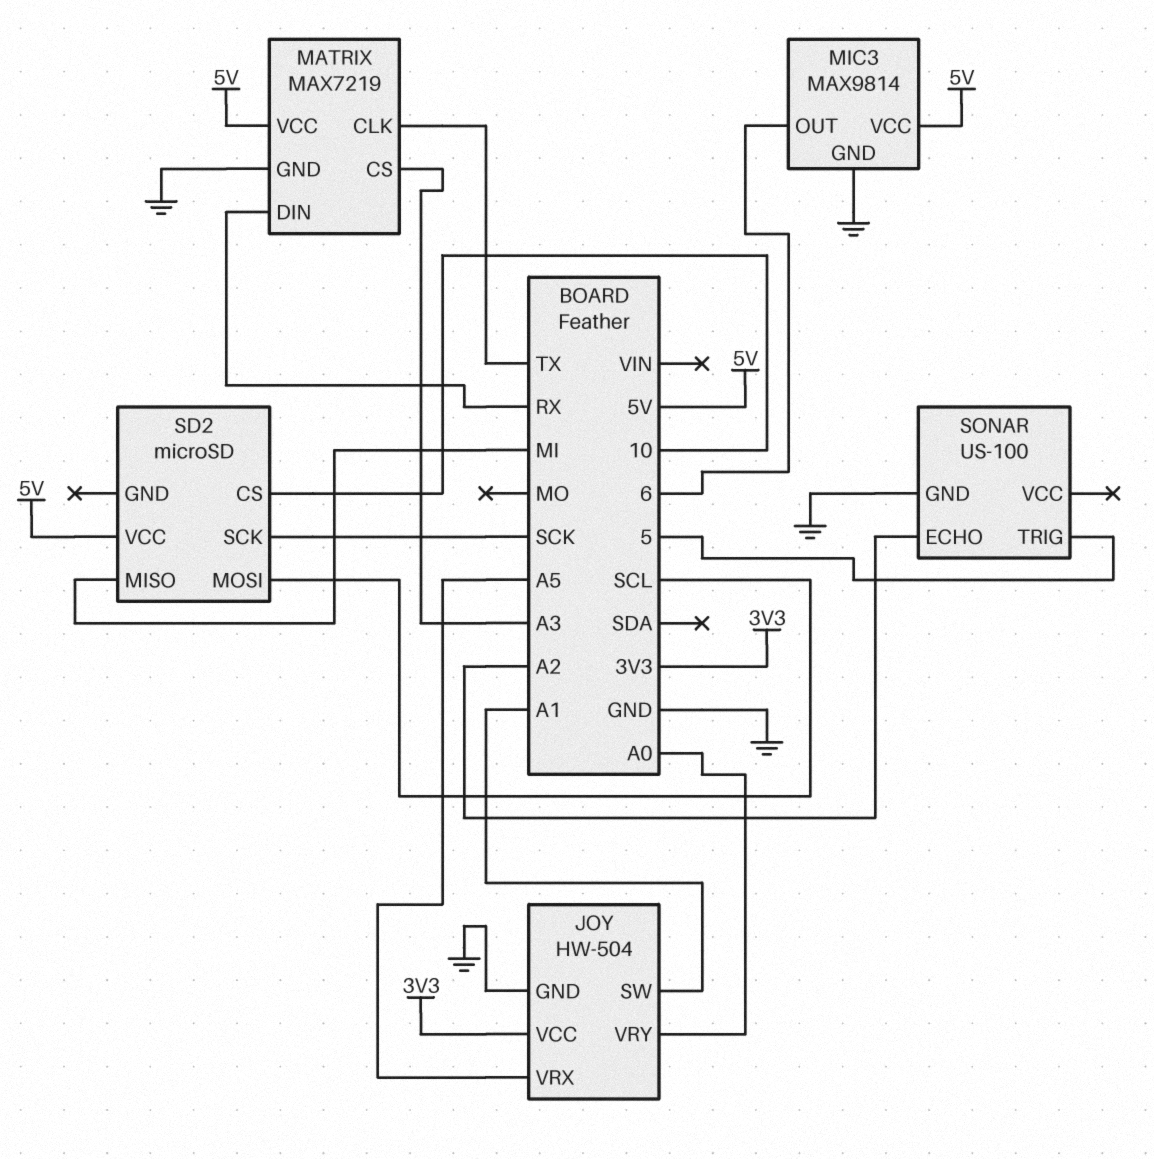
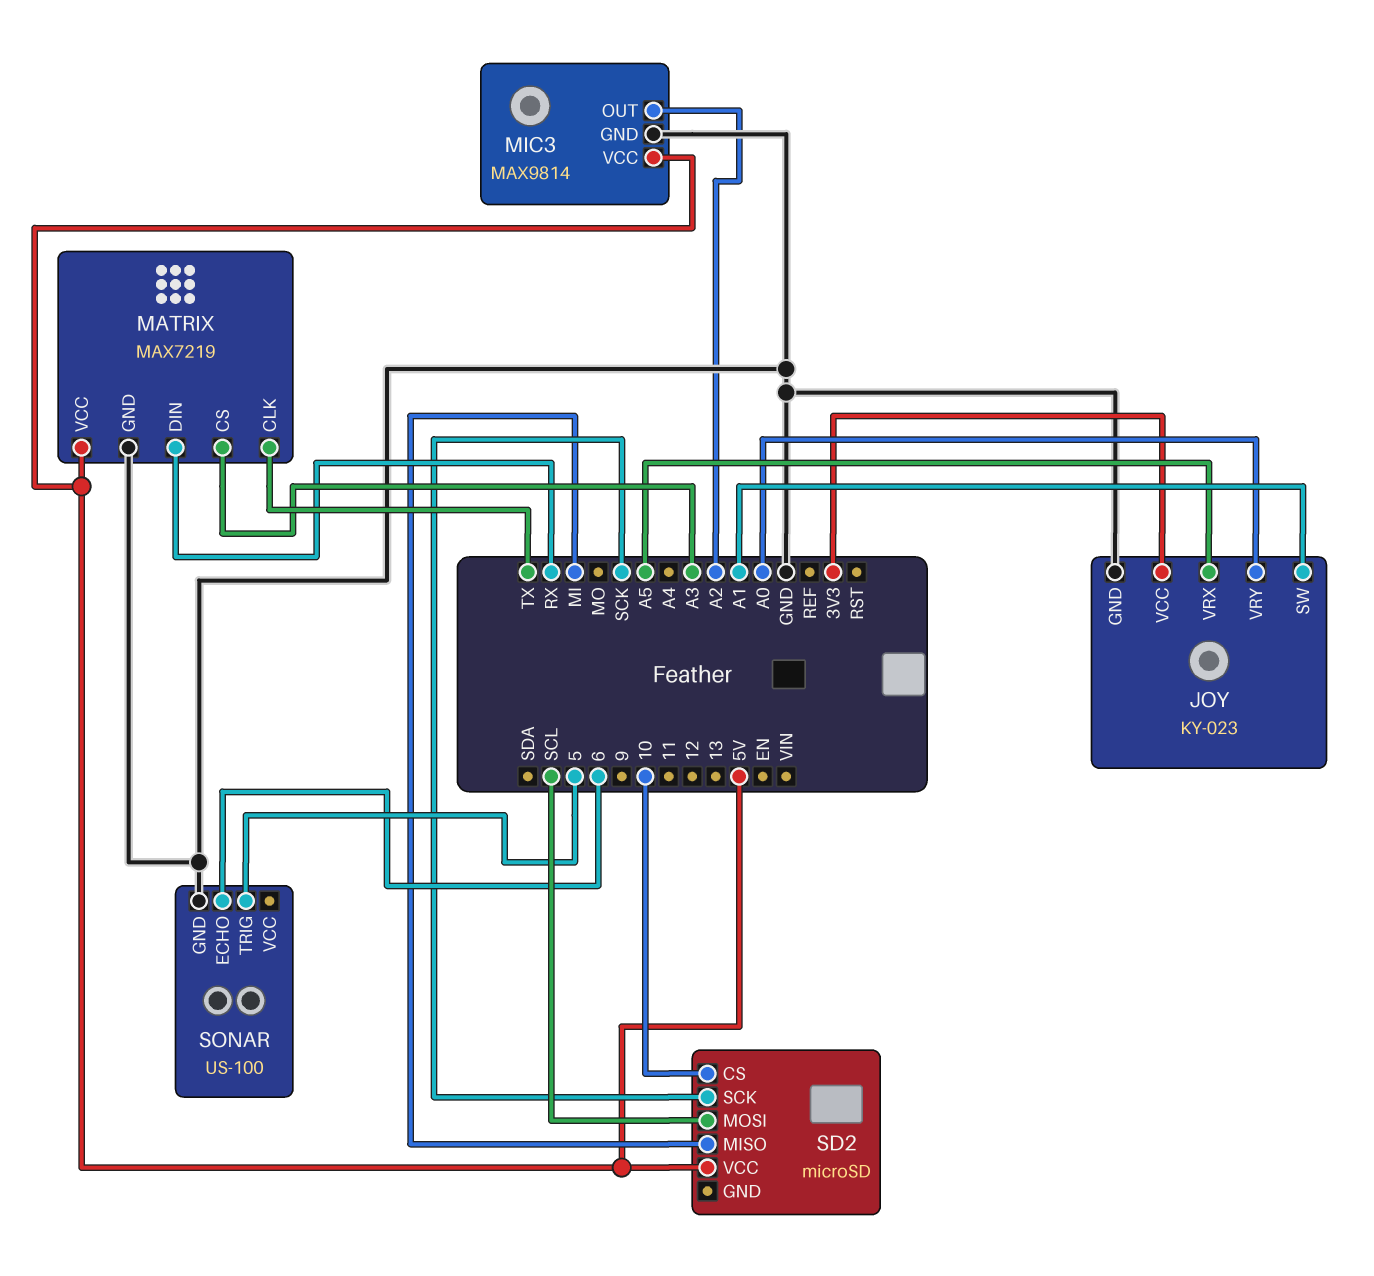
JOY: HW-504 -> KY-023
MIC3 pin OUT: 6 -> A2
SONAR pin ECHO: A2 -> 6

